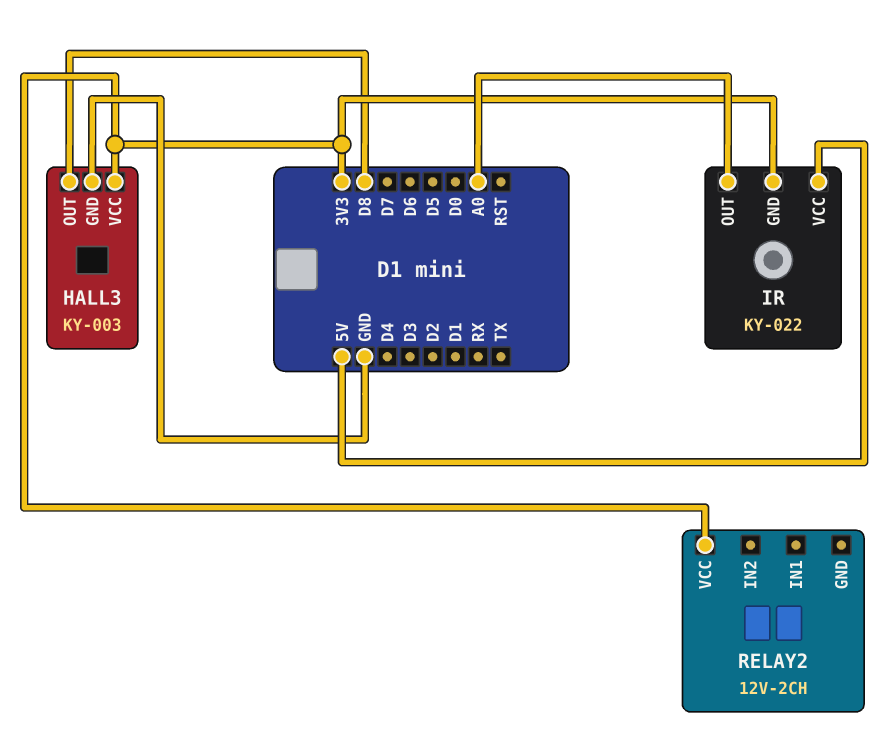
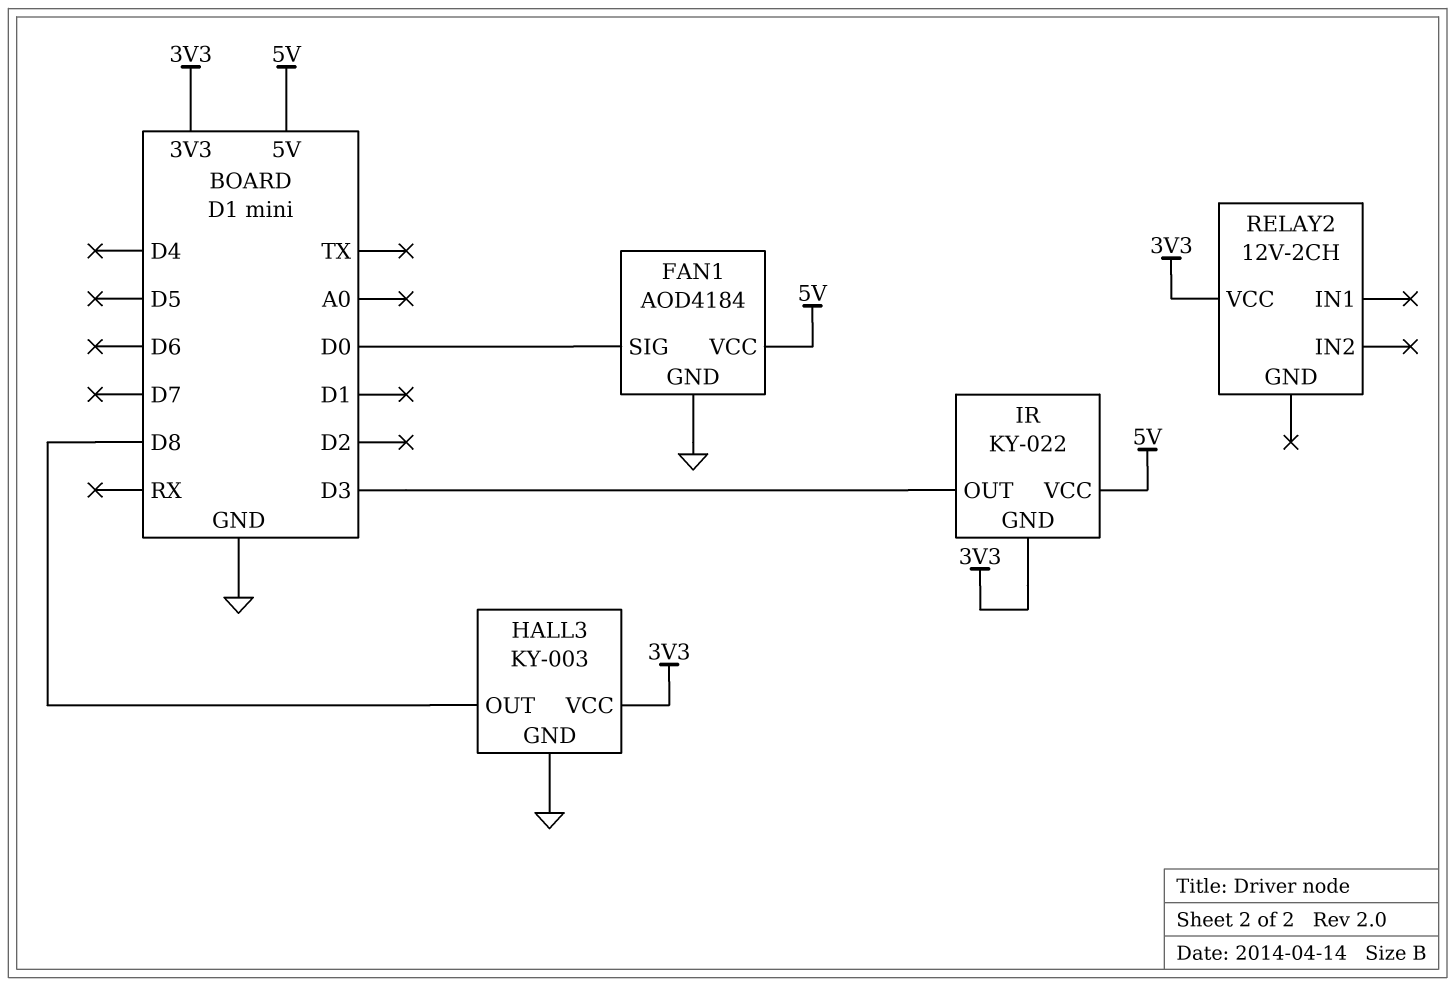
FAN1: none -> AOD4184
FAN1 pin GND: none -> GND
FAN1 pin SIG: none -> D0
FAN1 pin VCC: none -> 5V
IR pin OUT: A0 -> D3

